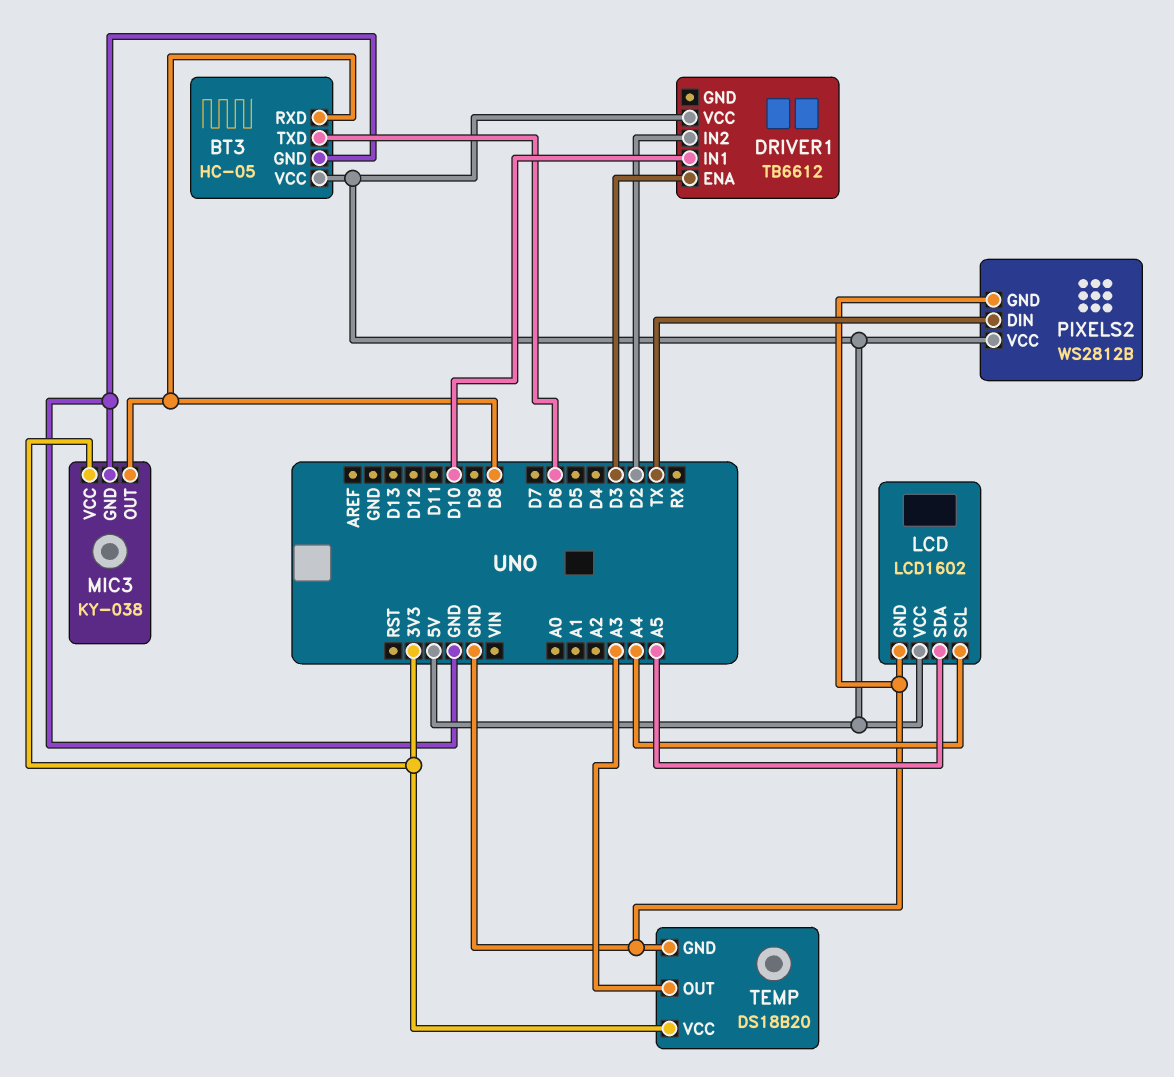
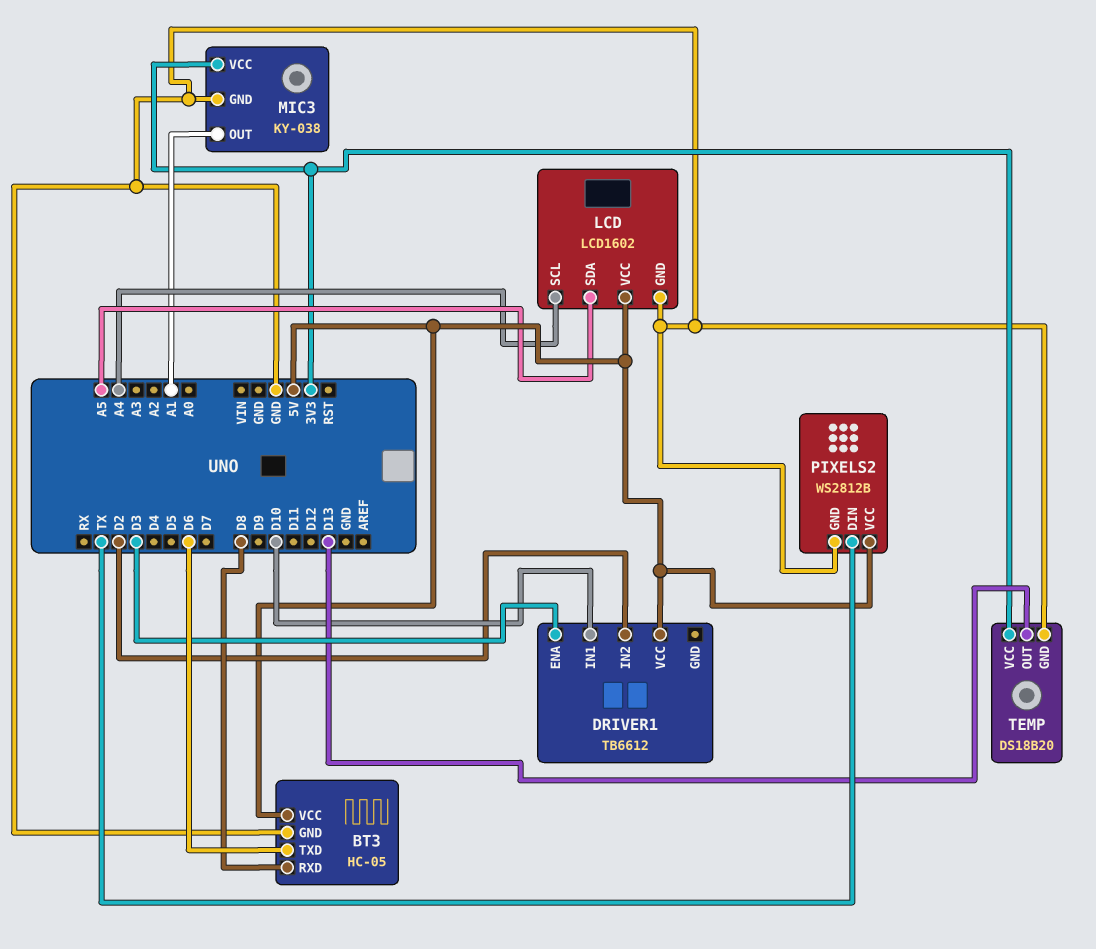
MIC3 pin OUT: D8 -> A1
TEMP pin OUT: A3 -> D13

